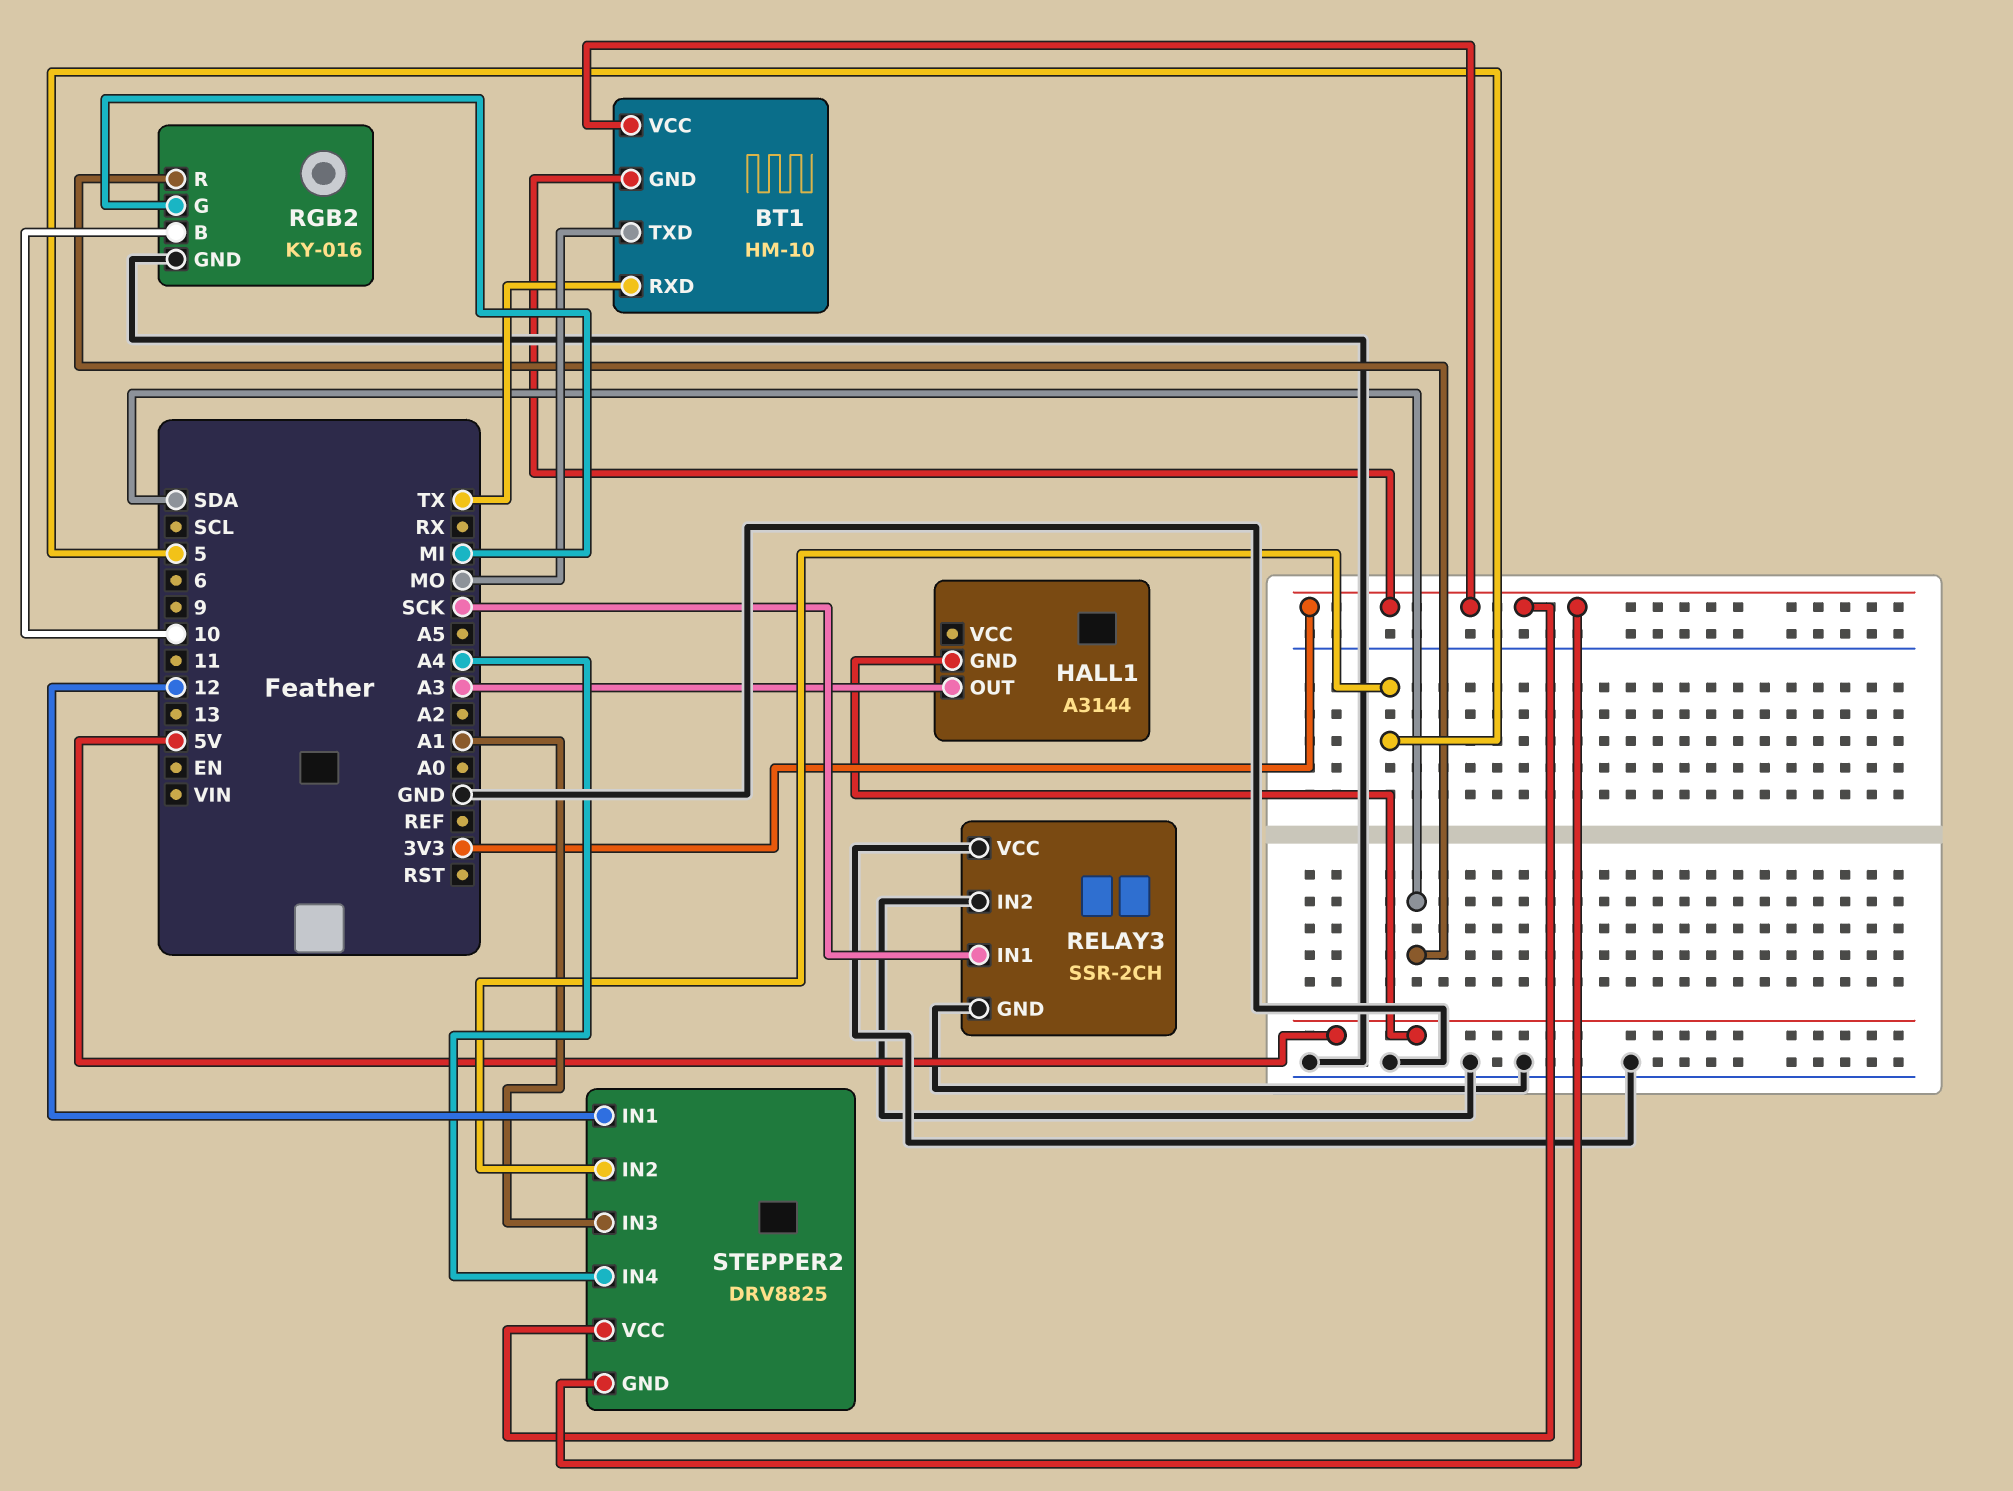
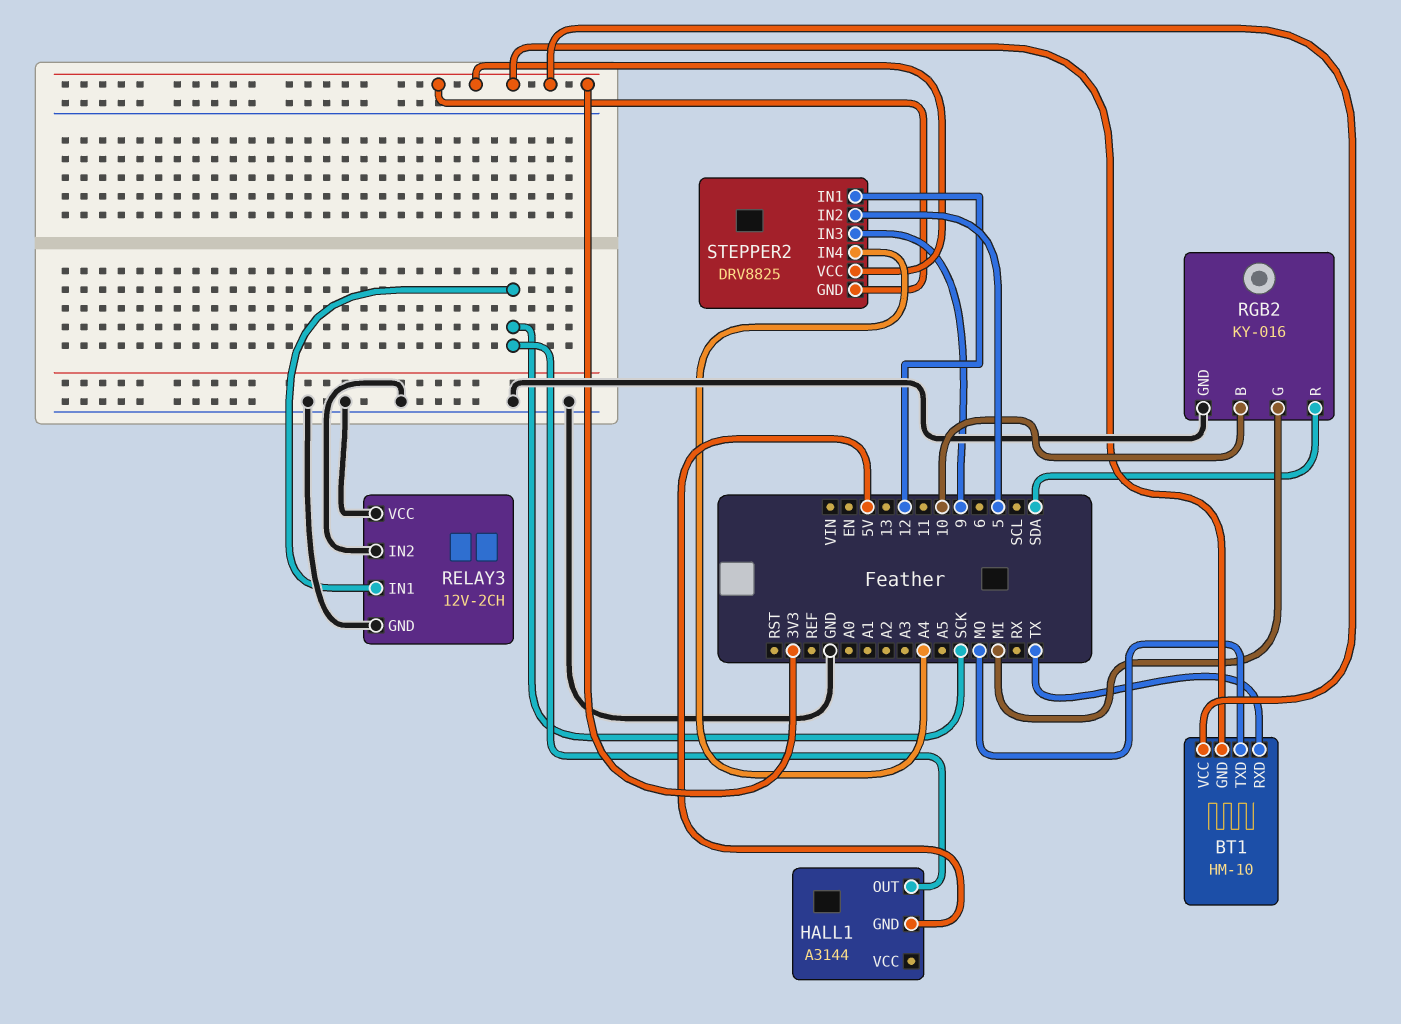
HALL1 pin OUT: A3 -> SCK
RELAY3: SSR-2CH -> 12V-2CH
STEPPER2 pin IN3: A1 -> 9

